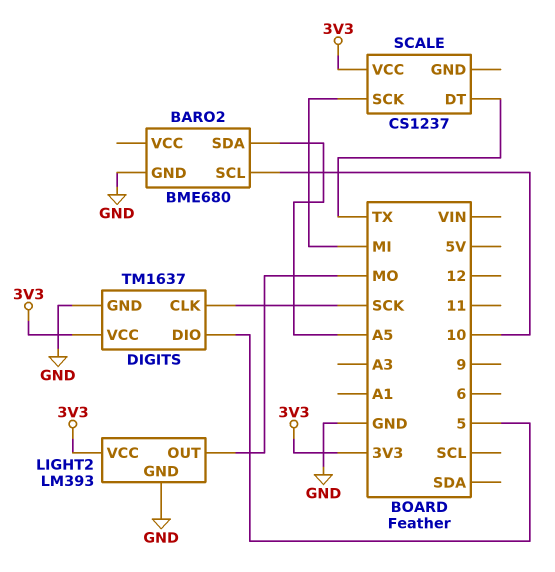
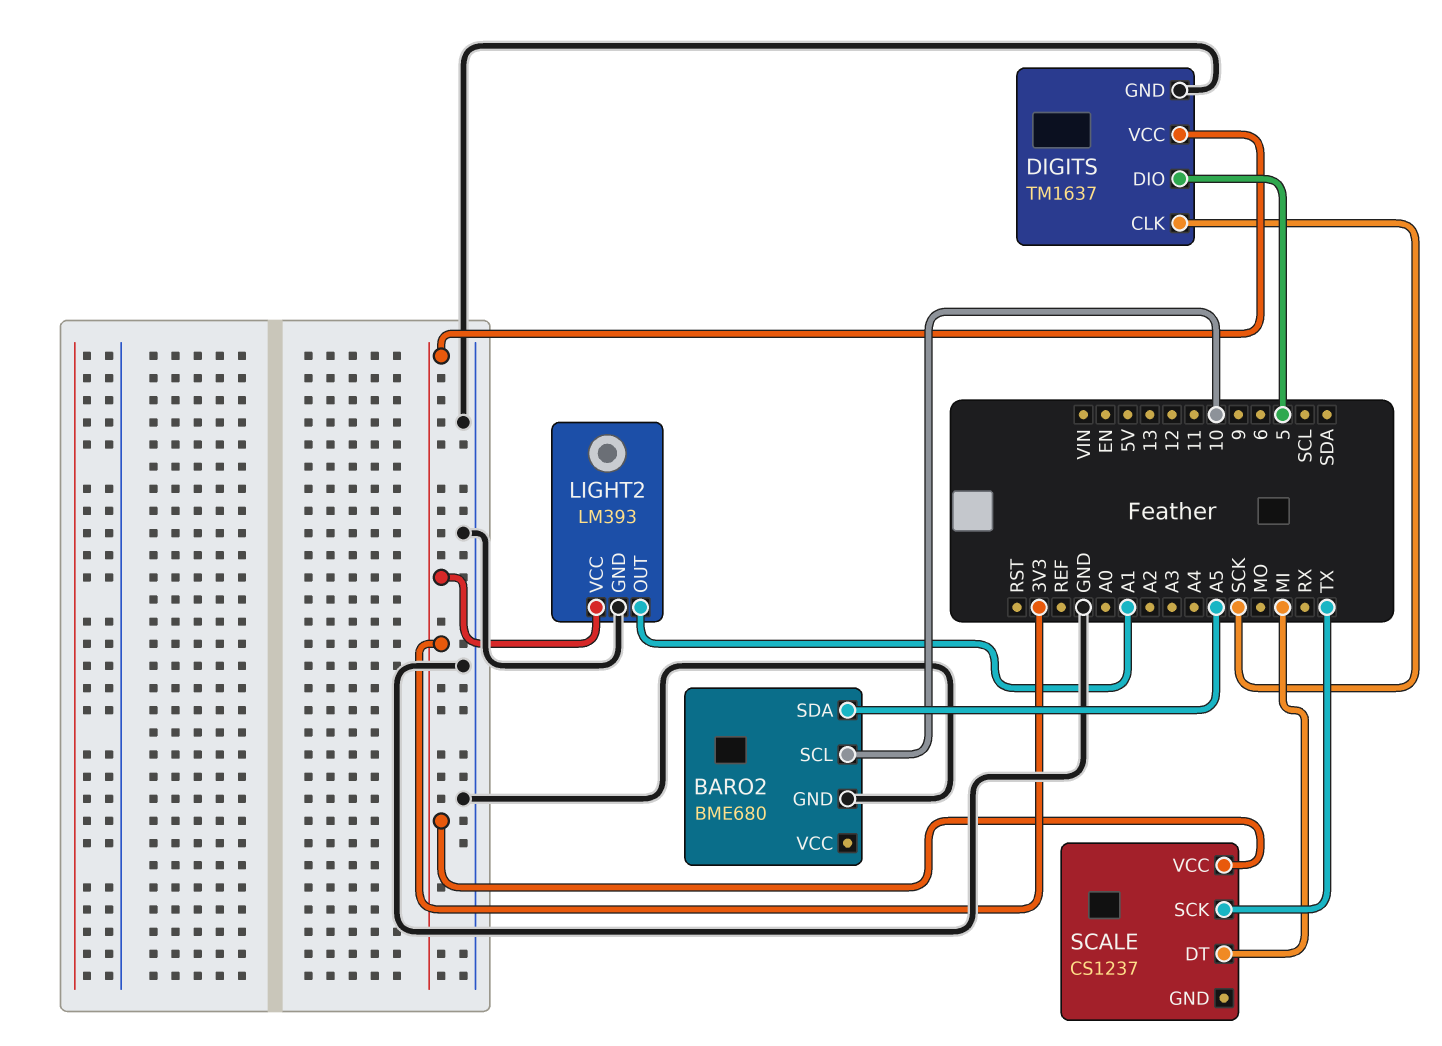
LIGHT2 pin OUT: MO -> A1
SCALE pin DT: TX -> MI
SCALE pin SCK: MI -> TX

